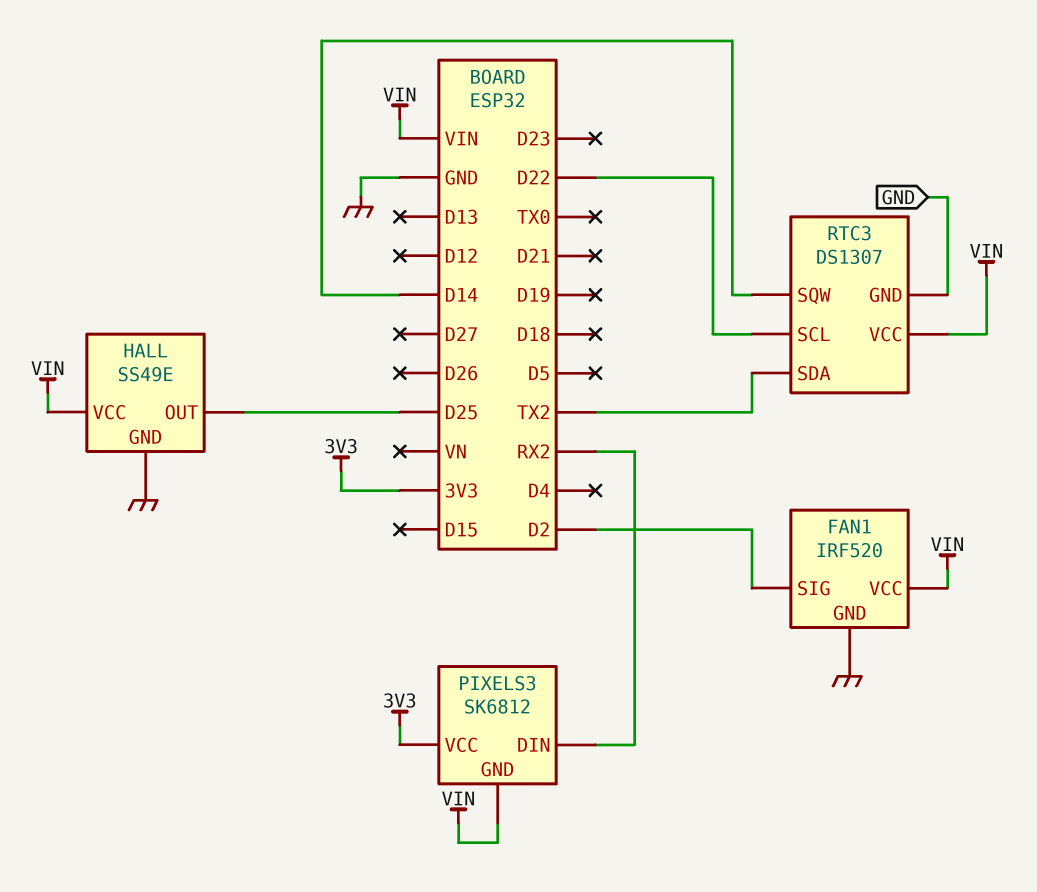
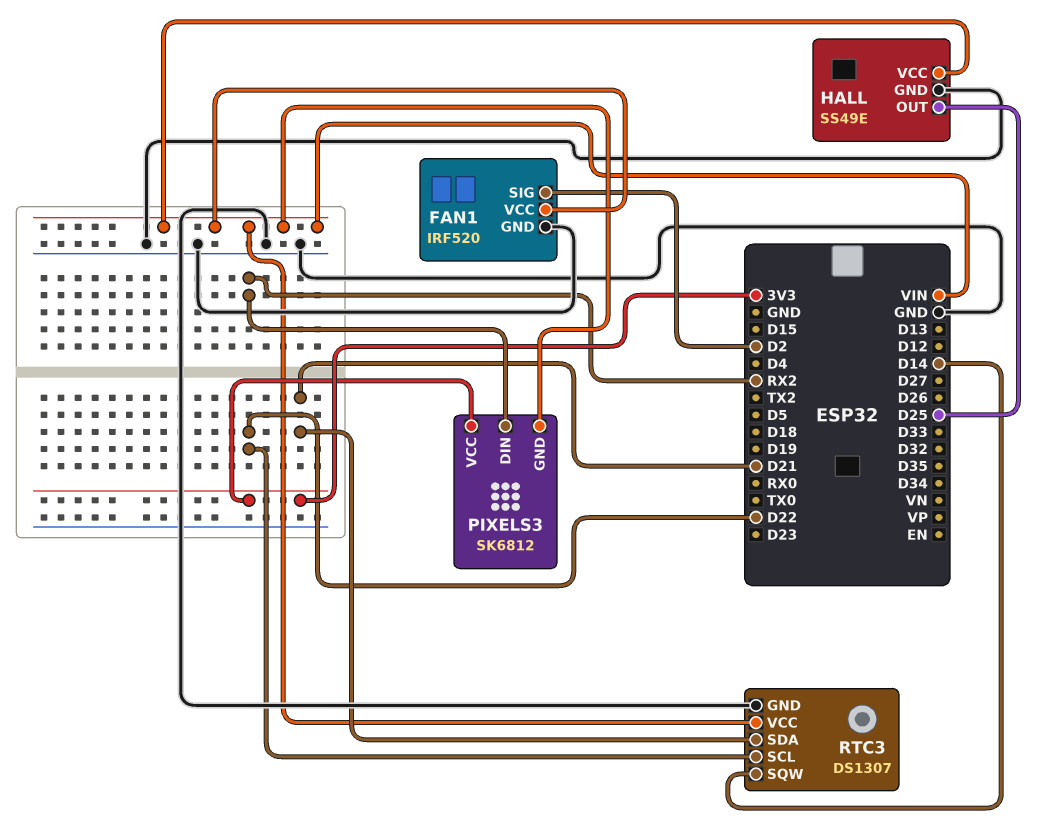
RTC3 pin SDA: TX2 -> D21

